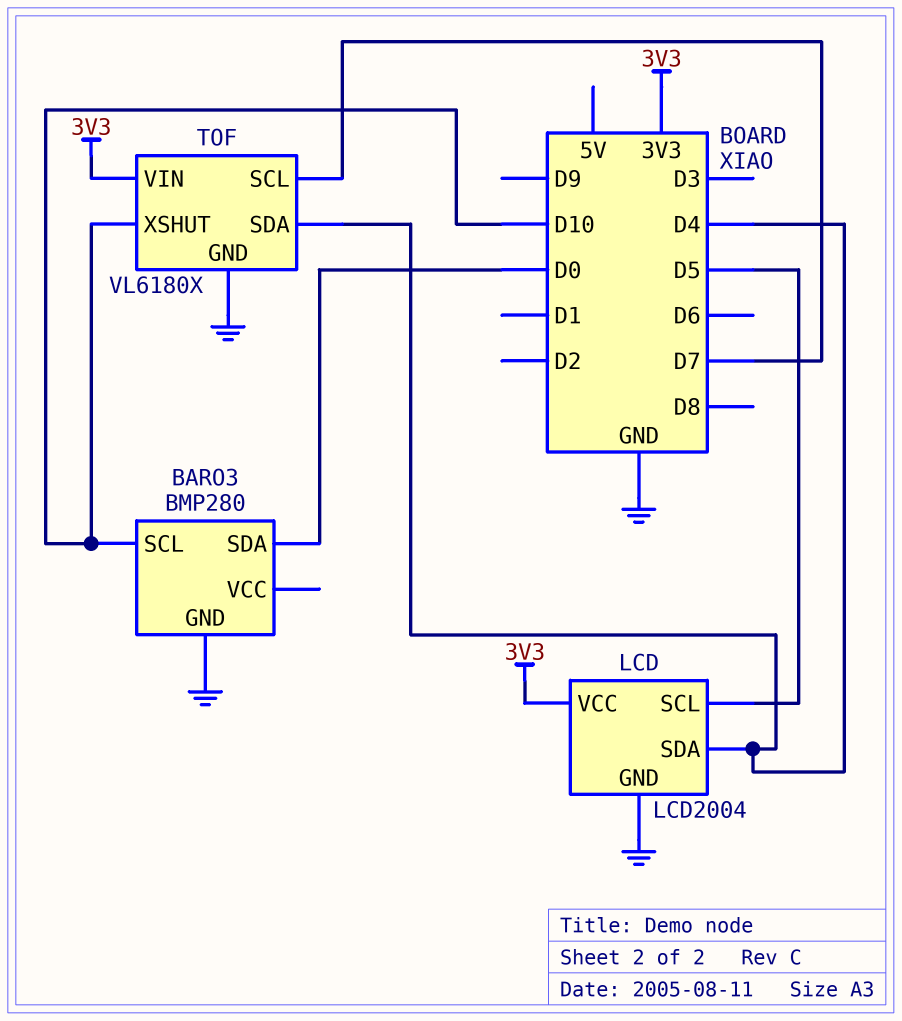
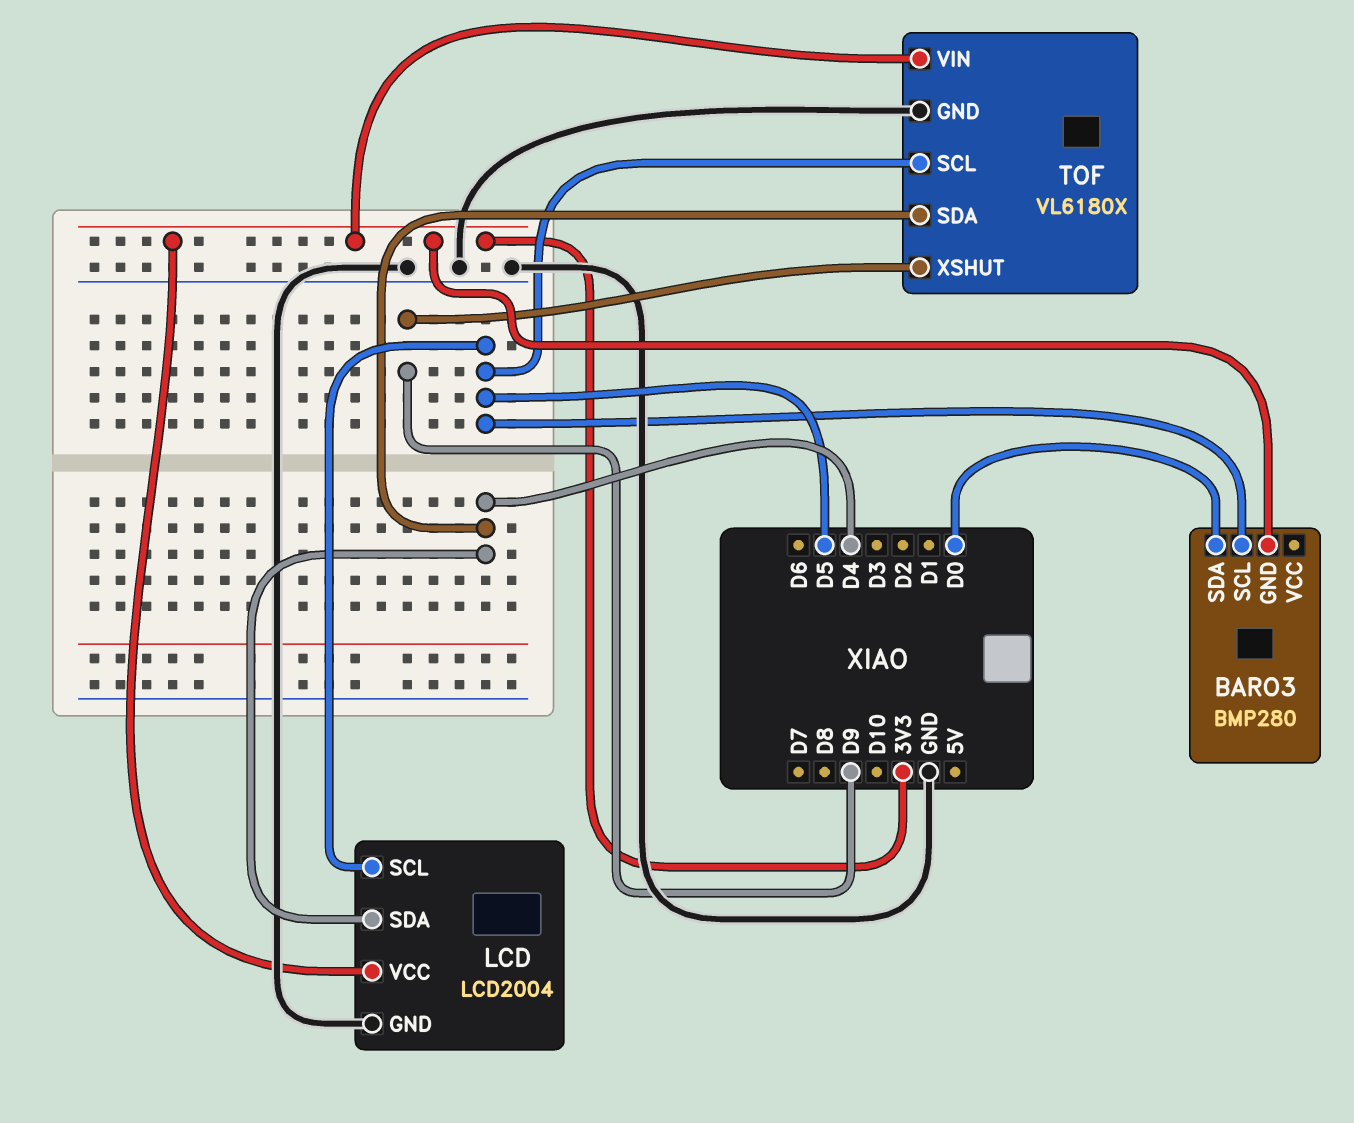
BARO3 pin GND: GND -> 3V3
BARO3 pin SCL: D10 -> D5
TOF pin SCL: D7 -> D5
TOF pin XSHUT: D10 -> D9

